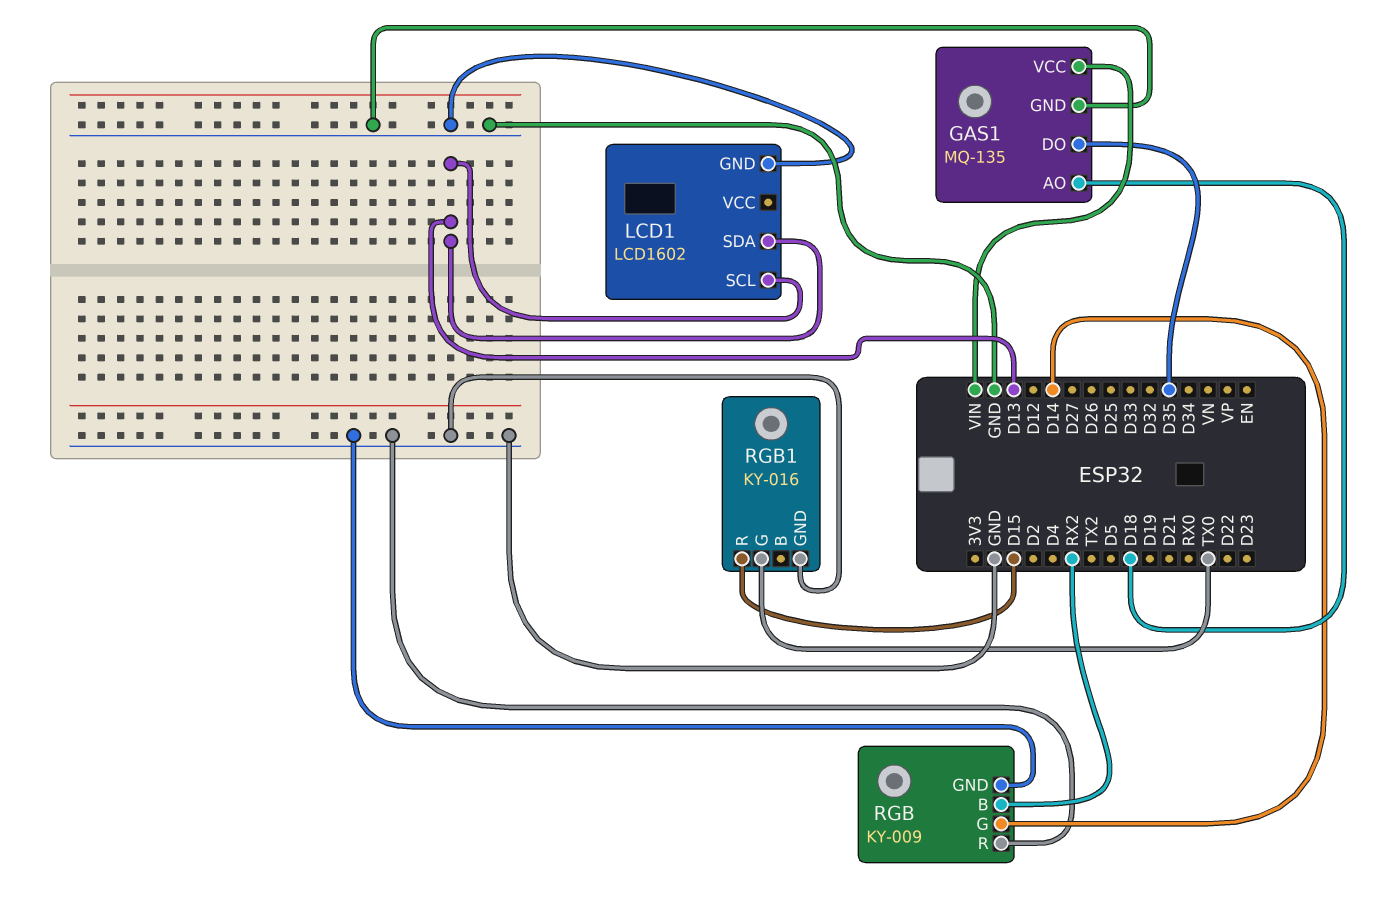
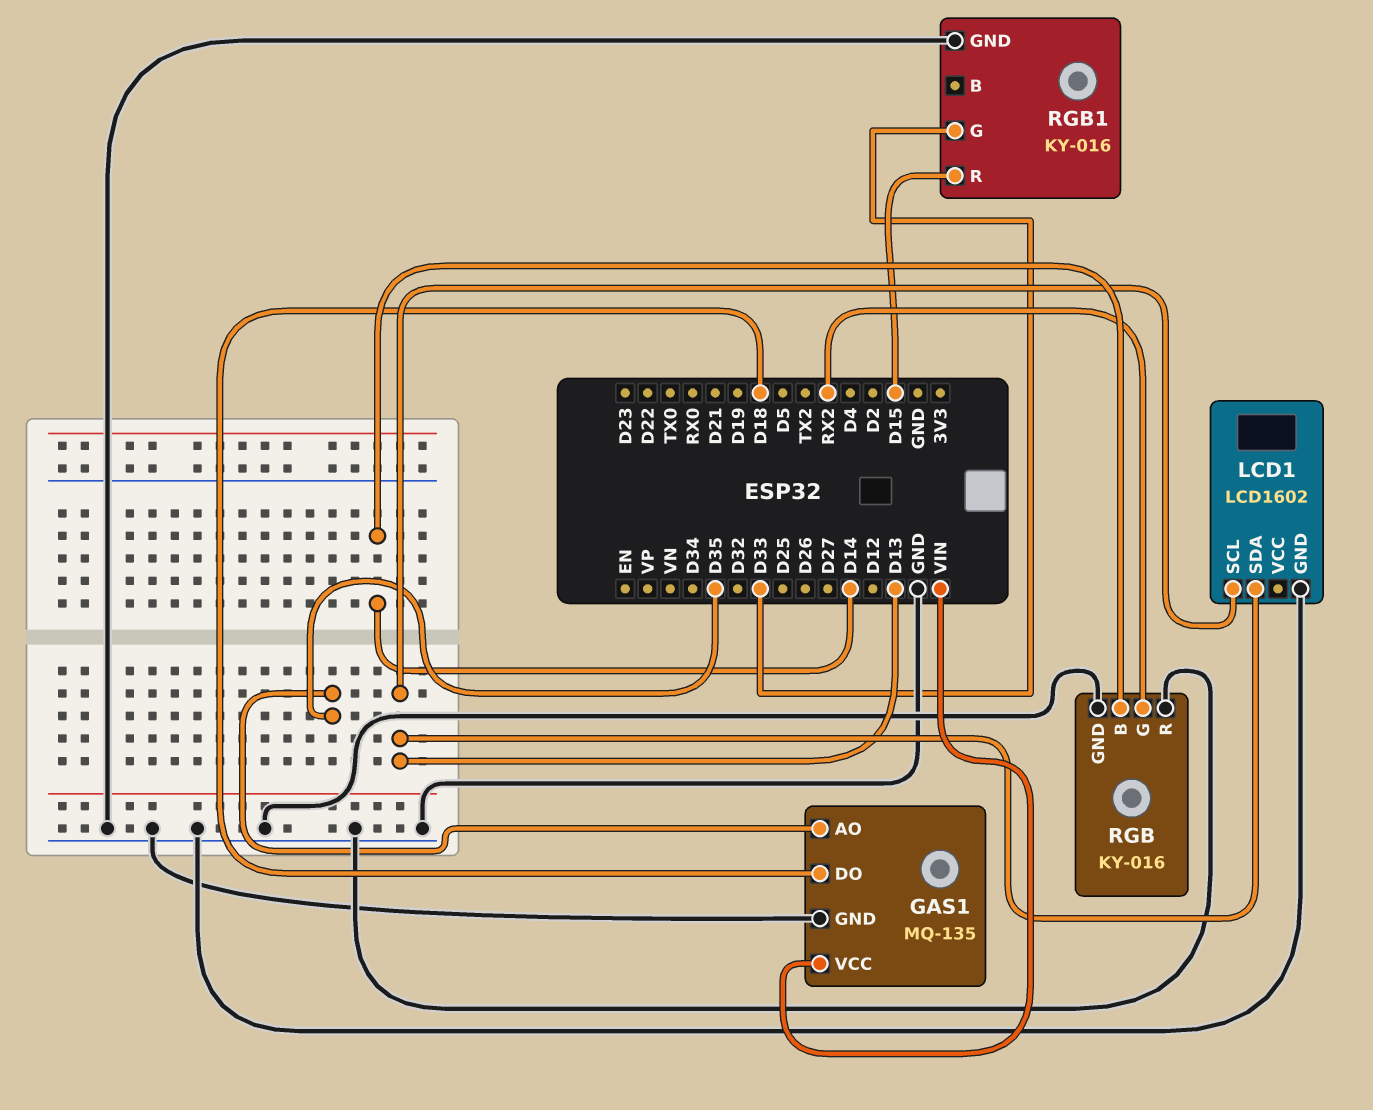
GAS1 pin AO: D18 -> D35
GAS1 pin DO: D35 -> D18
RGB: KY-009 -> KY-016
RGB pin B: RX2 -> D14
RGB pin G: D14 -> RX2
RGB1 pin G: TX0 -> D33

